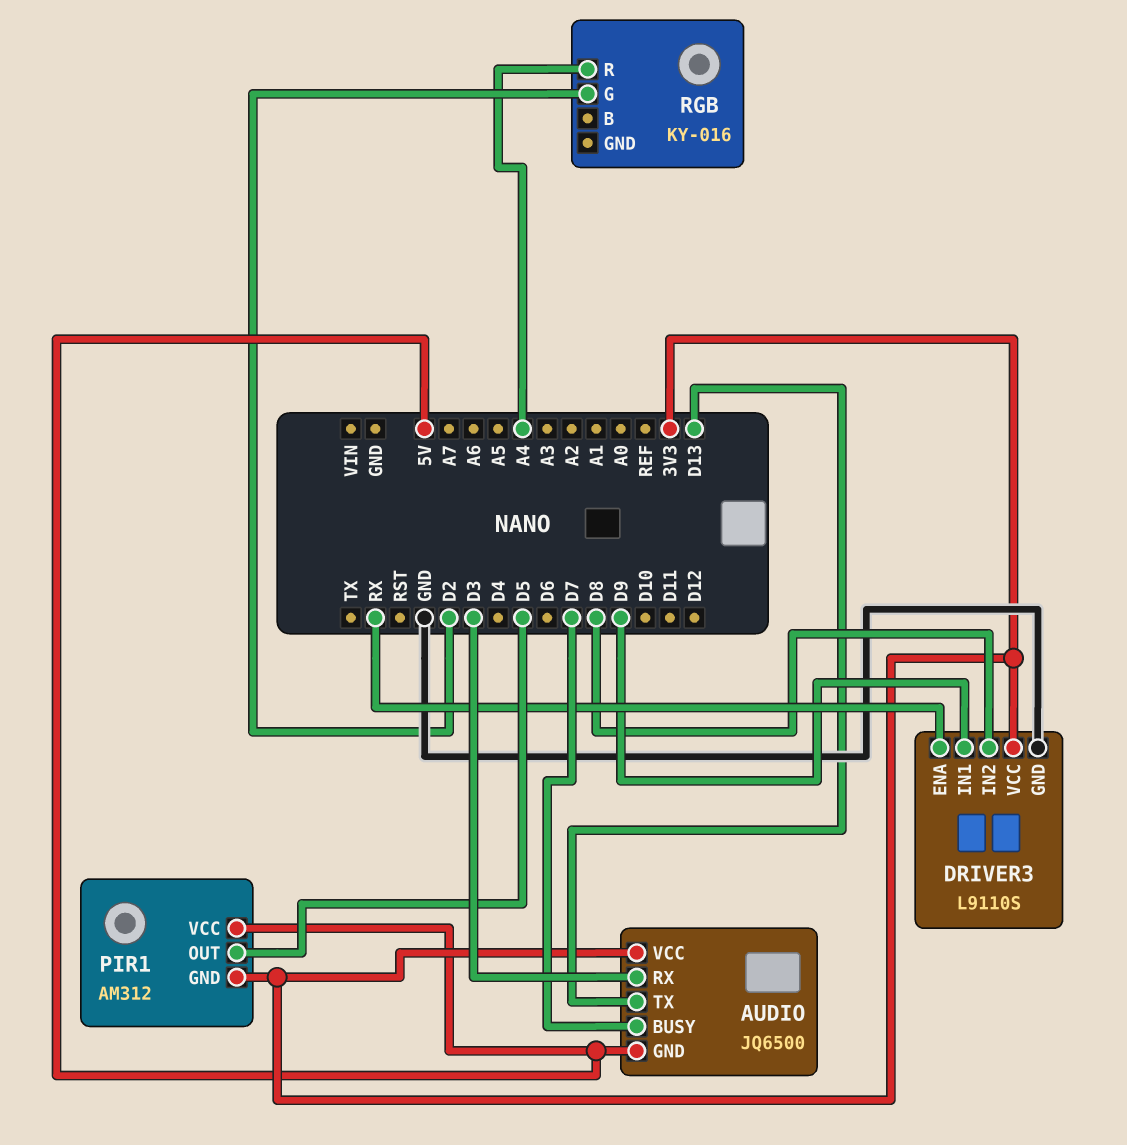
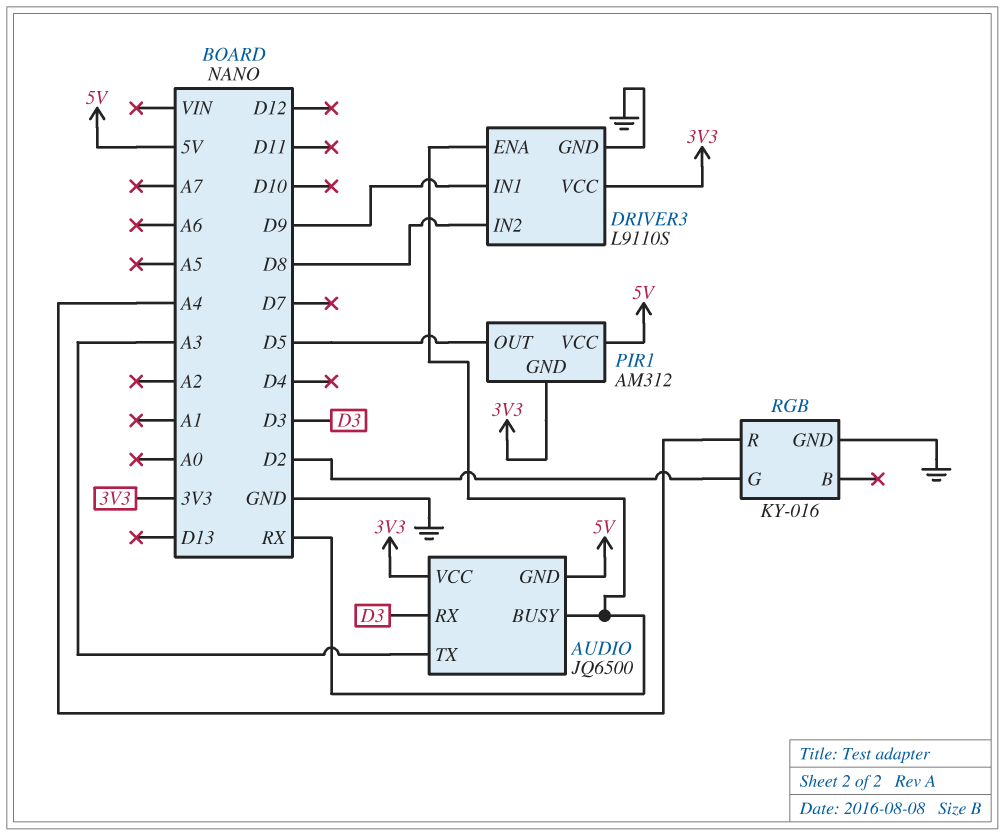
AUDIO pin BUSY: D7 -> RX
AUDIO pin TX: D13 -> A3
RGB pin GND: none -> GND

